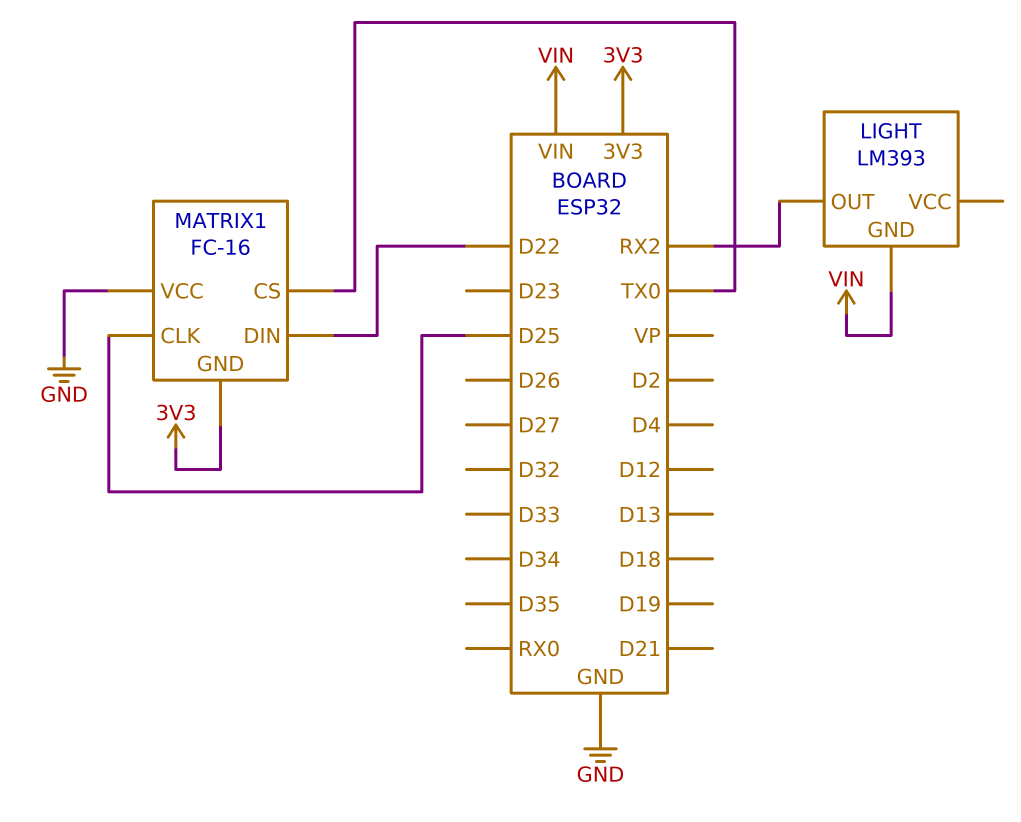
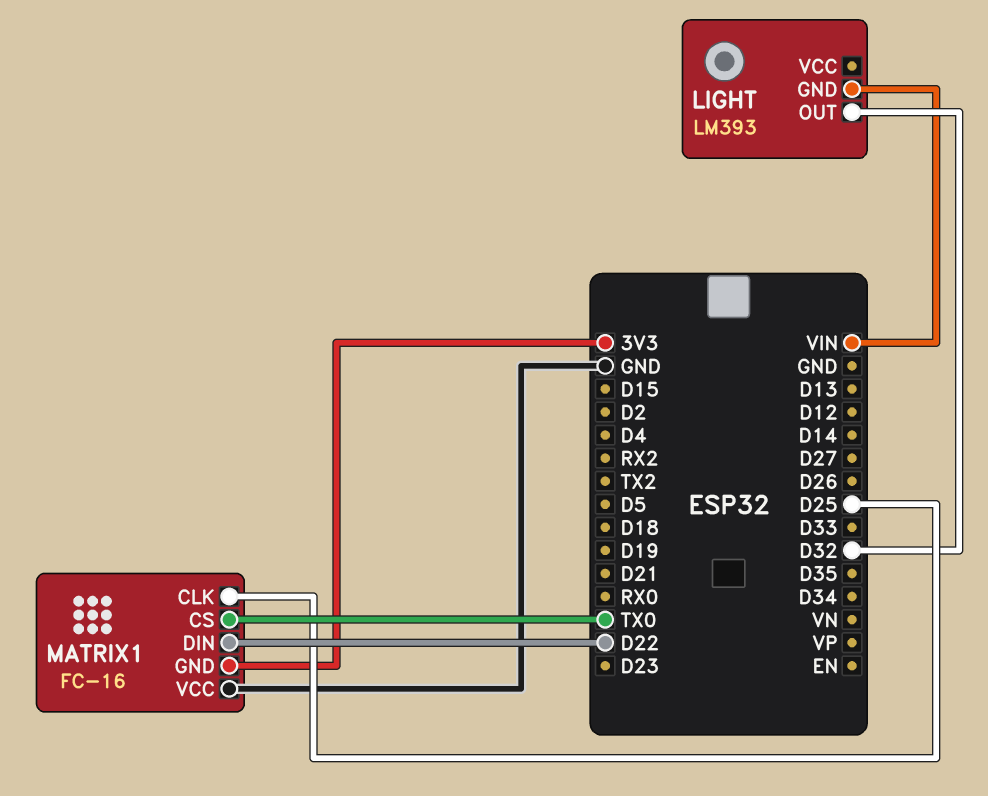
LIGHT pin OUT: RX2 -> D32

